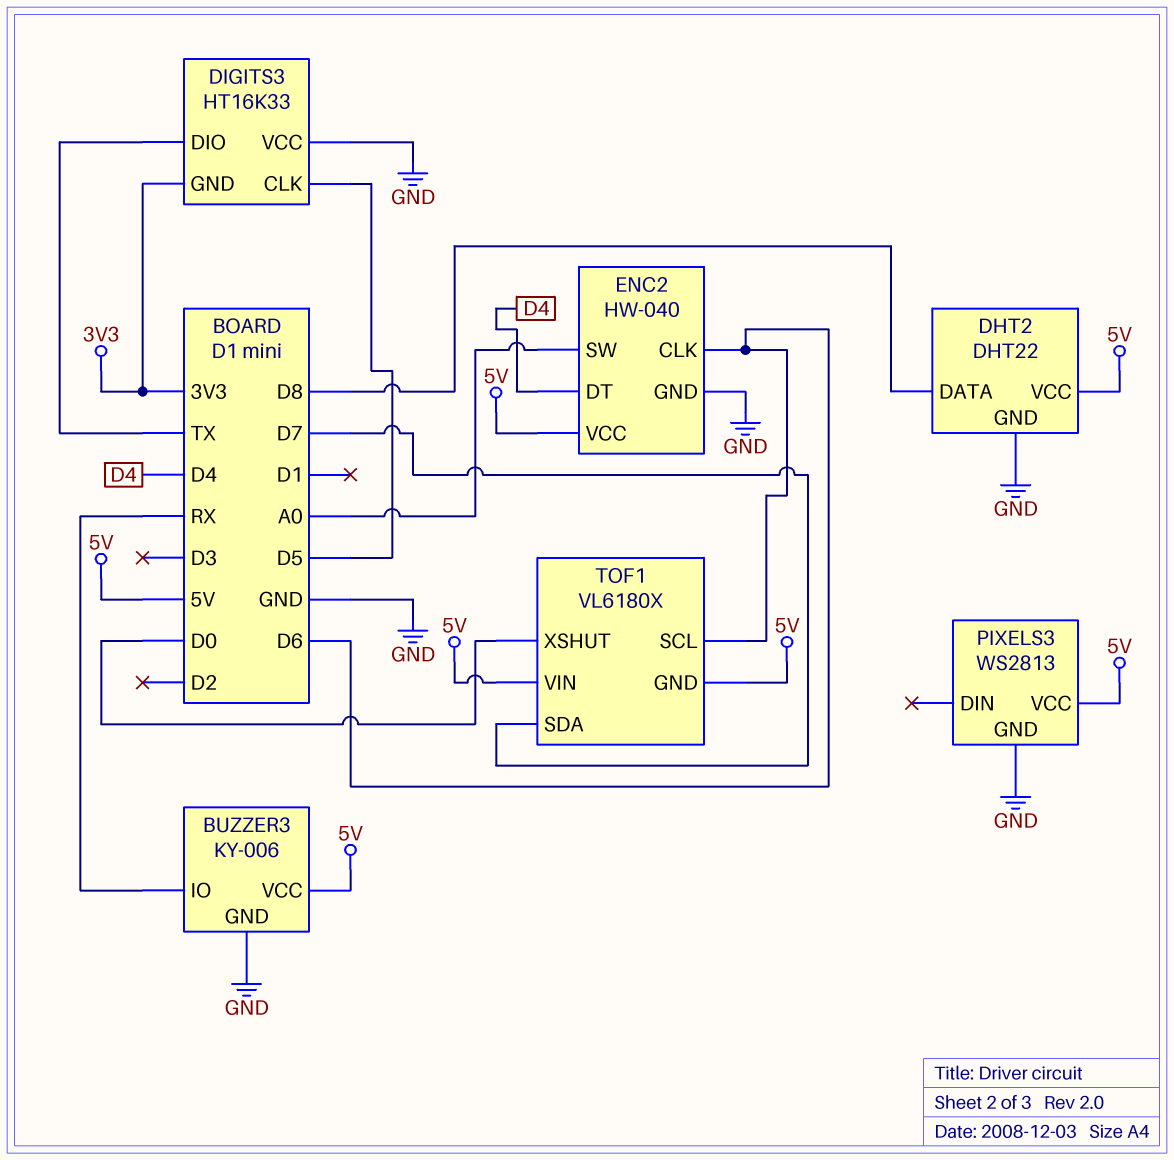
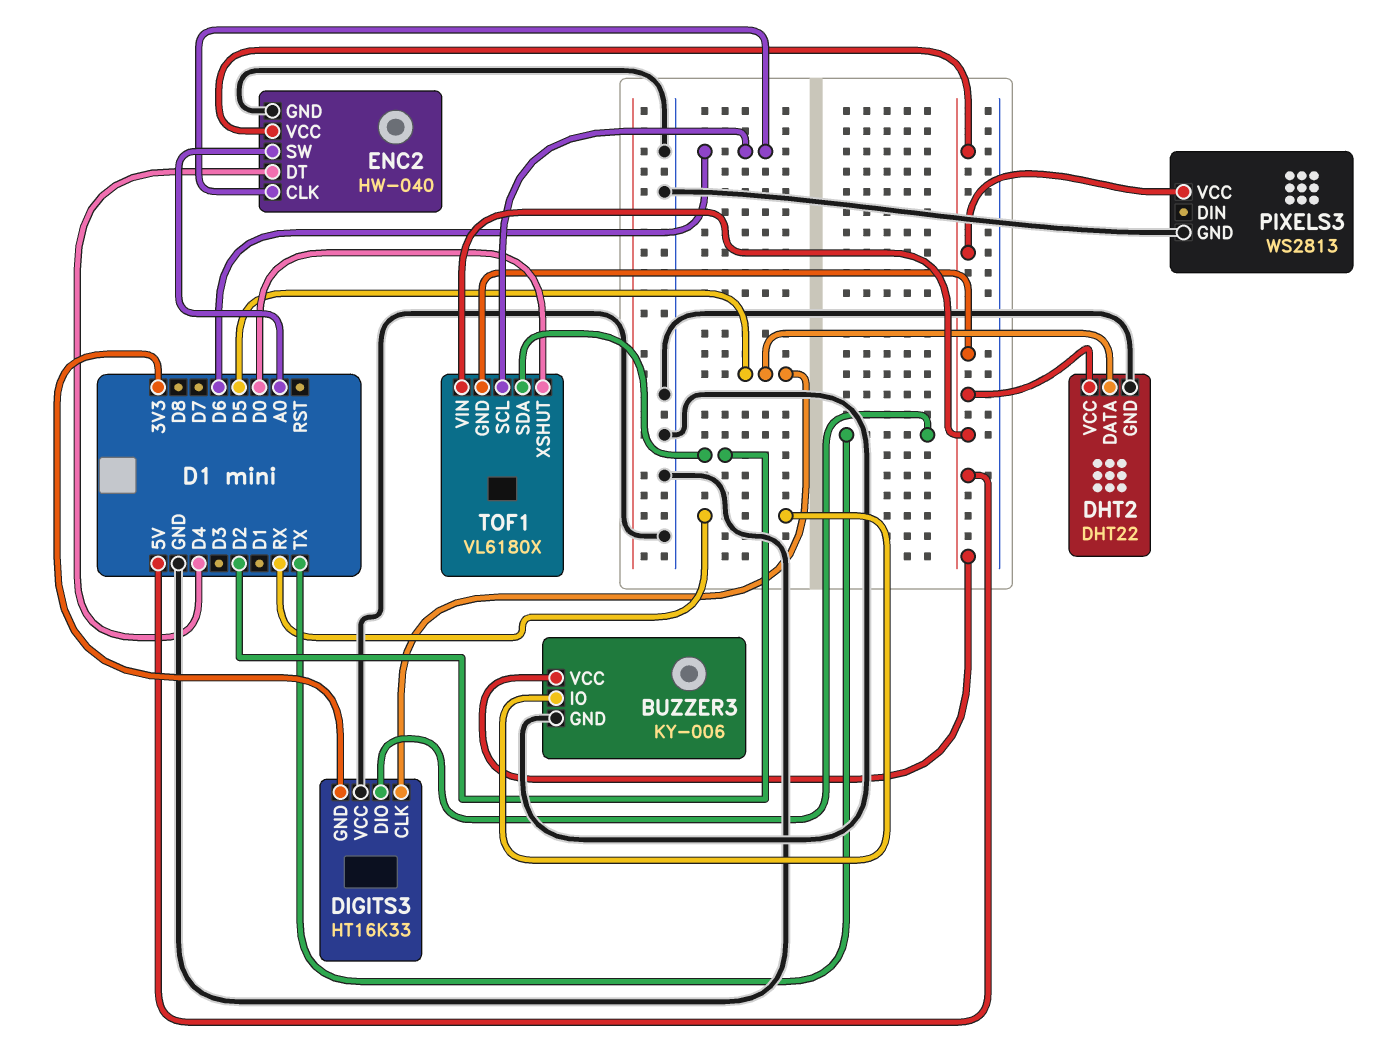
DHT2 pin DATA: D8 -> D5
TOF1 pin SDA: D7 -> D2

